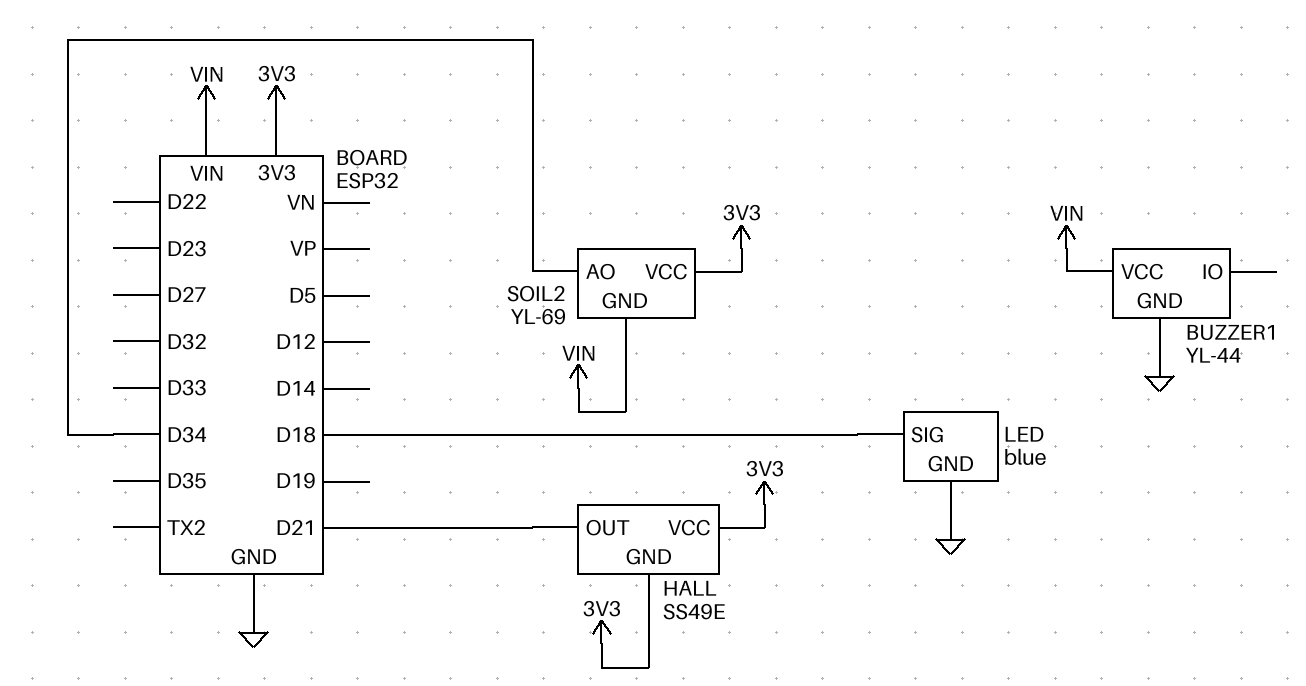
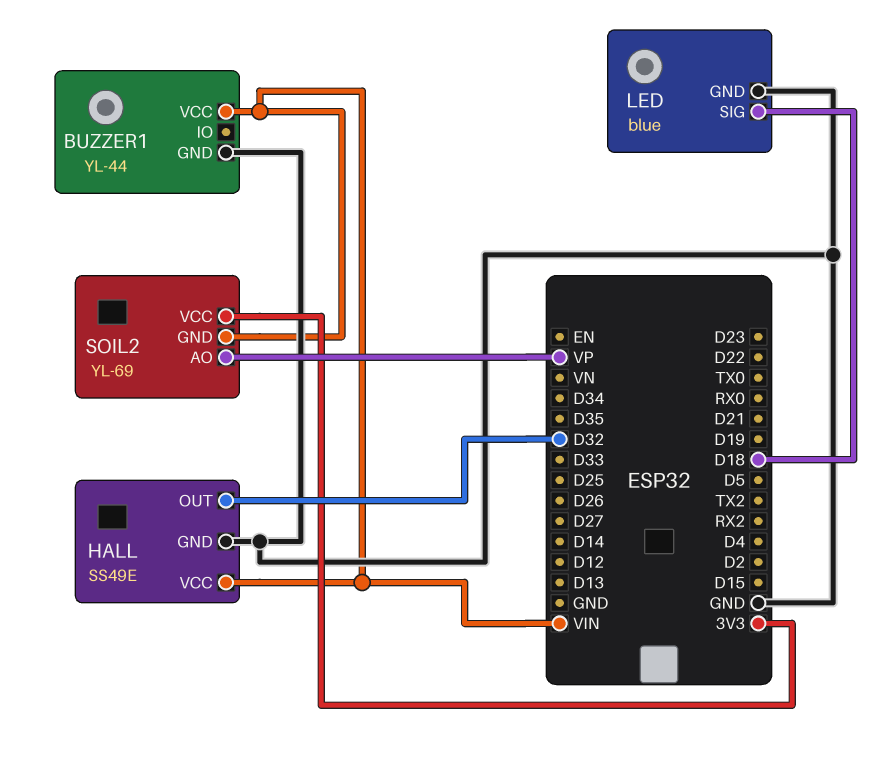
HALL pin GND: 3V3 -> GND
HALL pin OUT: D21 -> D32
HALL pin VCC: 3V3 -> VIN
SOIL2 pin AO: D34 -> VP

